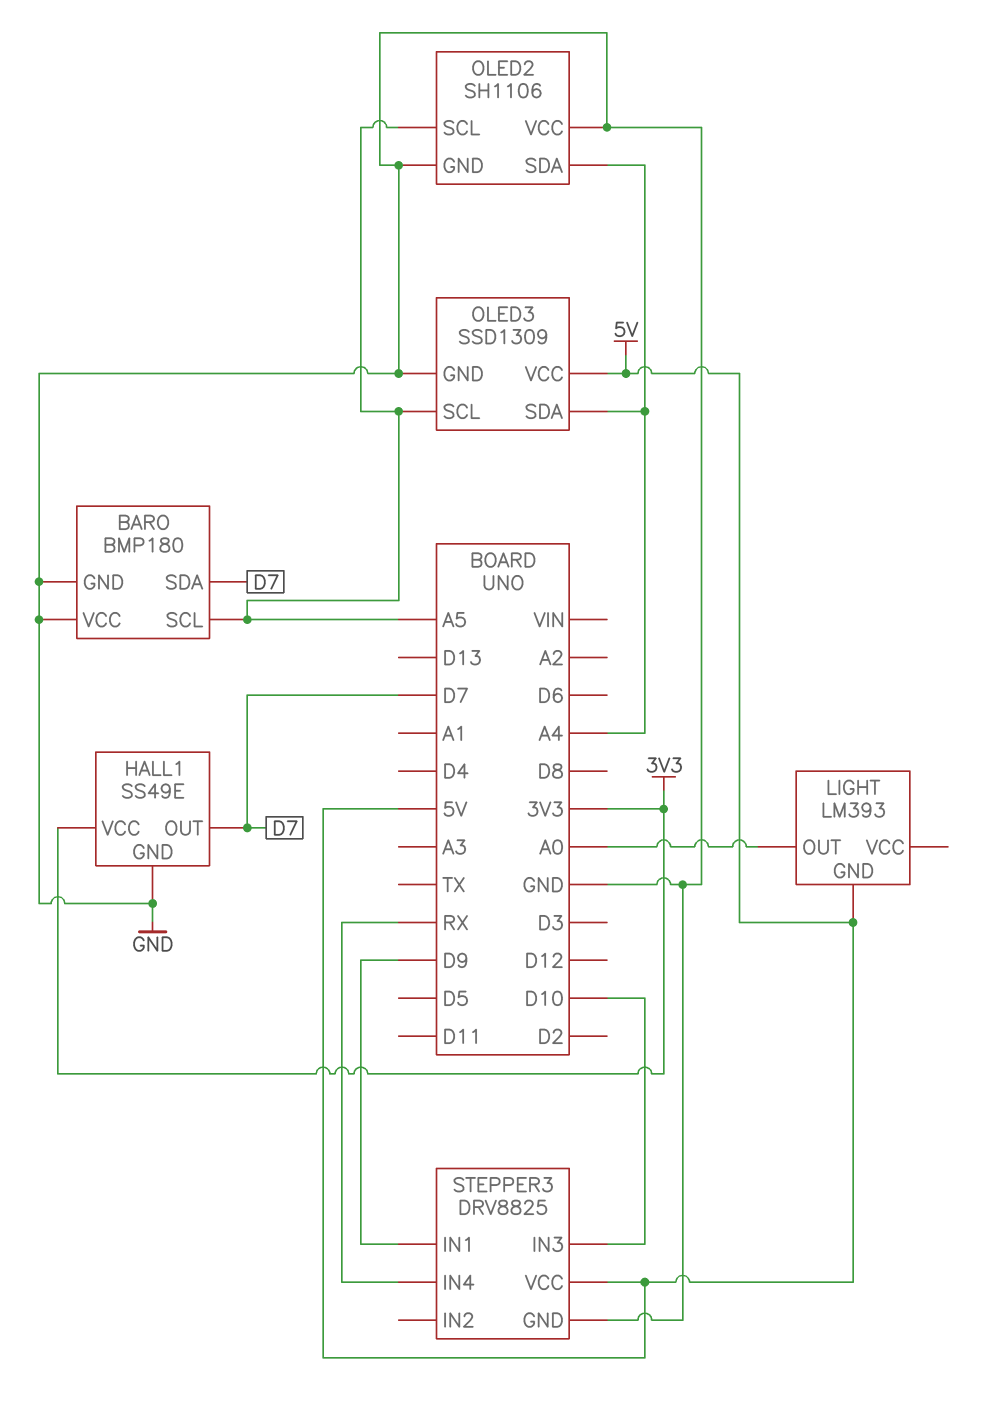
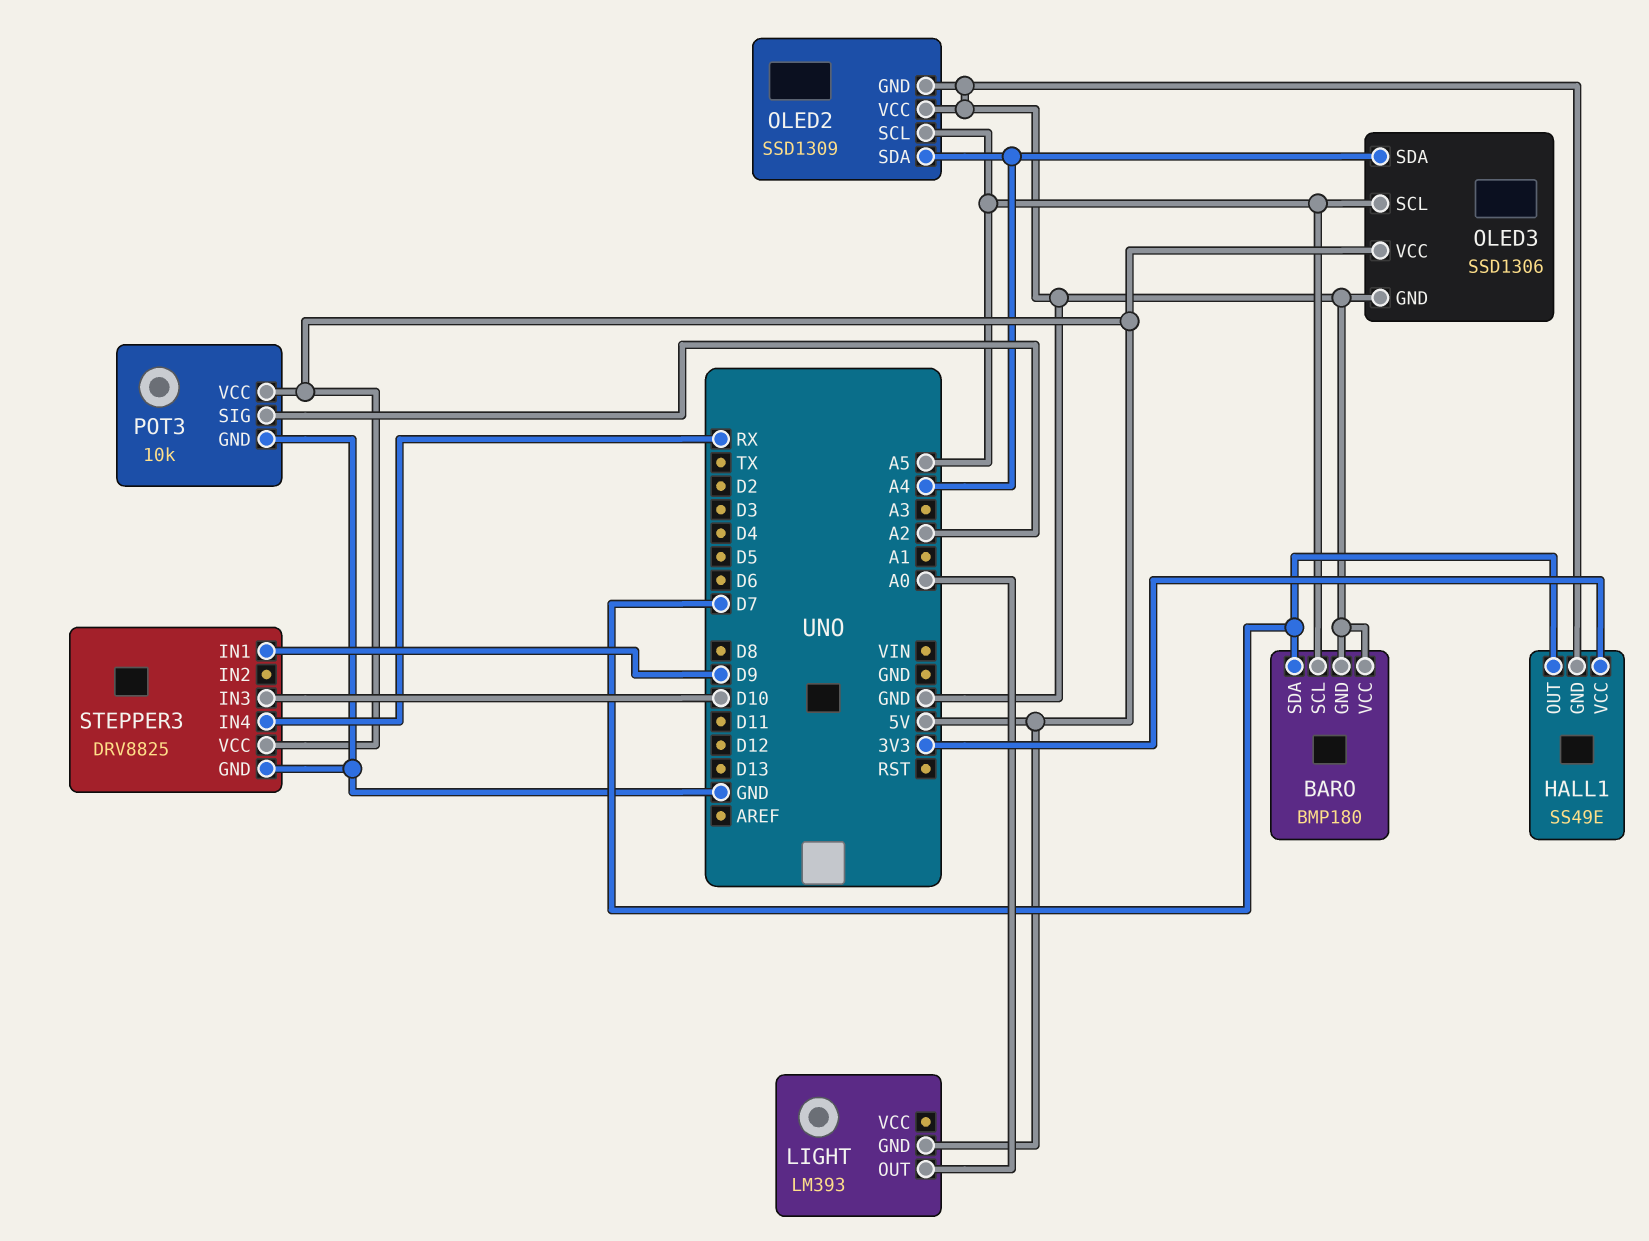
OLED2: SH1106 -> SSD1309
OLED3: SSD1309 -> SSD1306
POT3: none -> 10k
POT3 pin GND: none -> GND
POT3 pin SIG: none -> A2
POT3 pin VCC: none -> 5V

